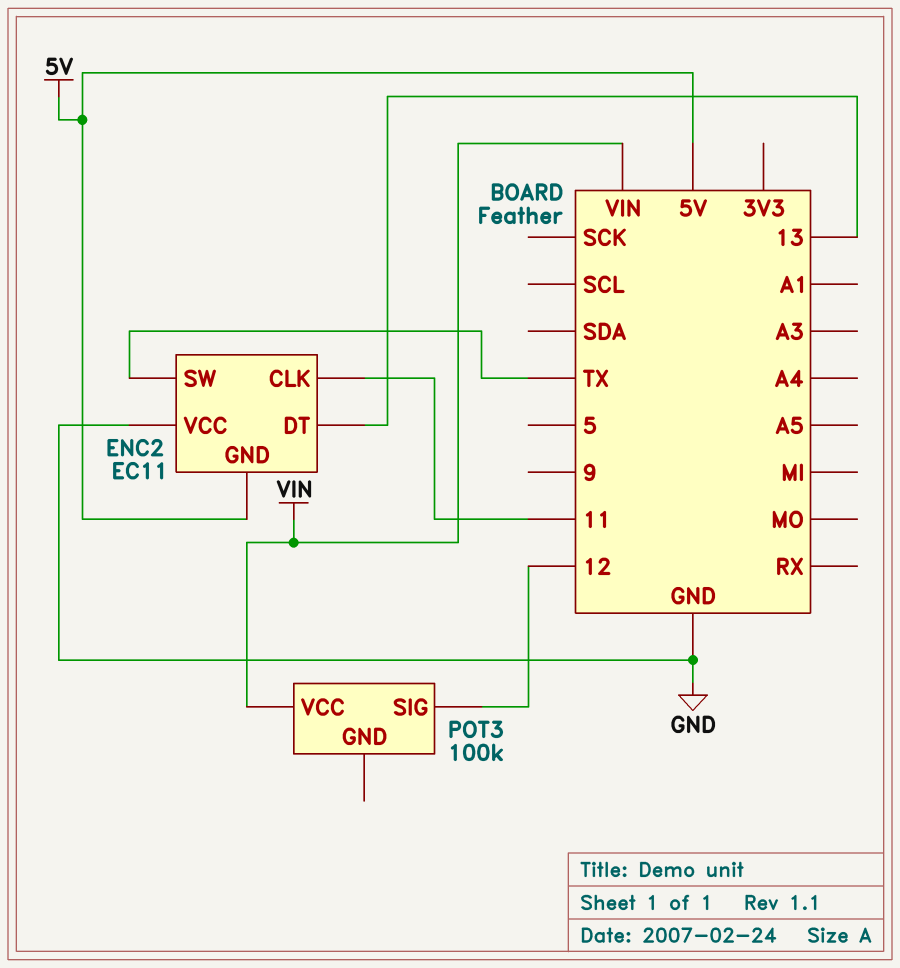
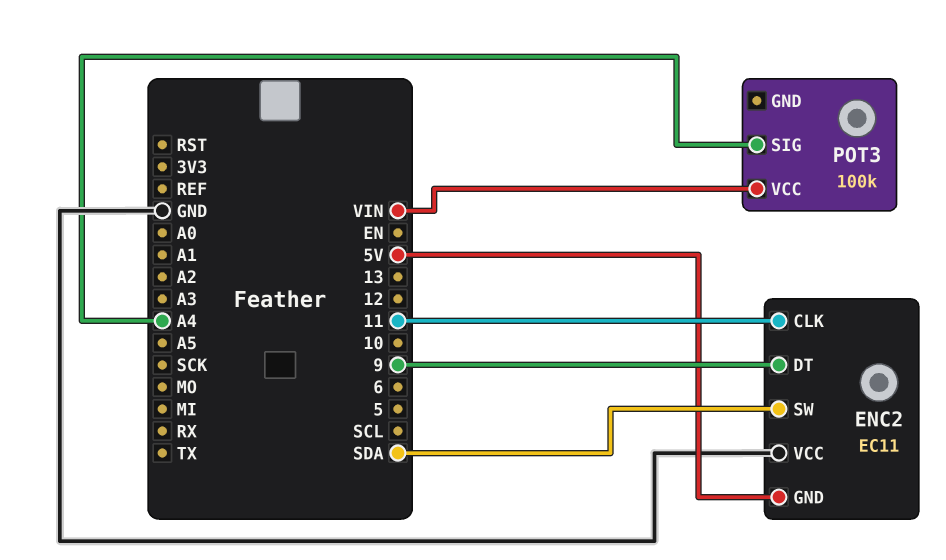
ENC2 pin DT: 13 -> 9
ENC2 pin SW: TX -> SDA
POT3 pin SIG: 12 -> A4

